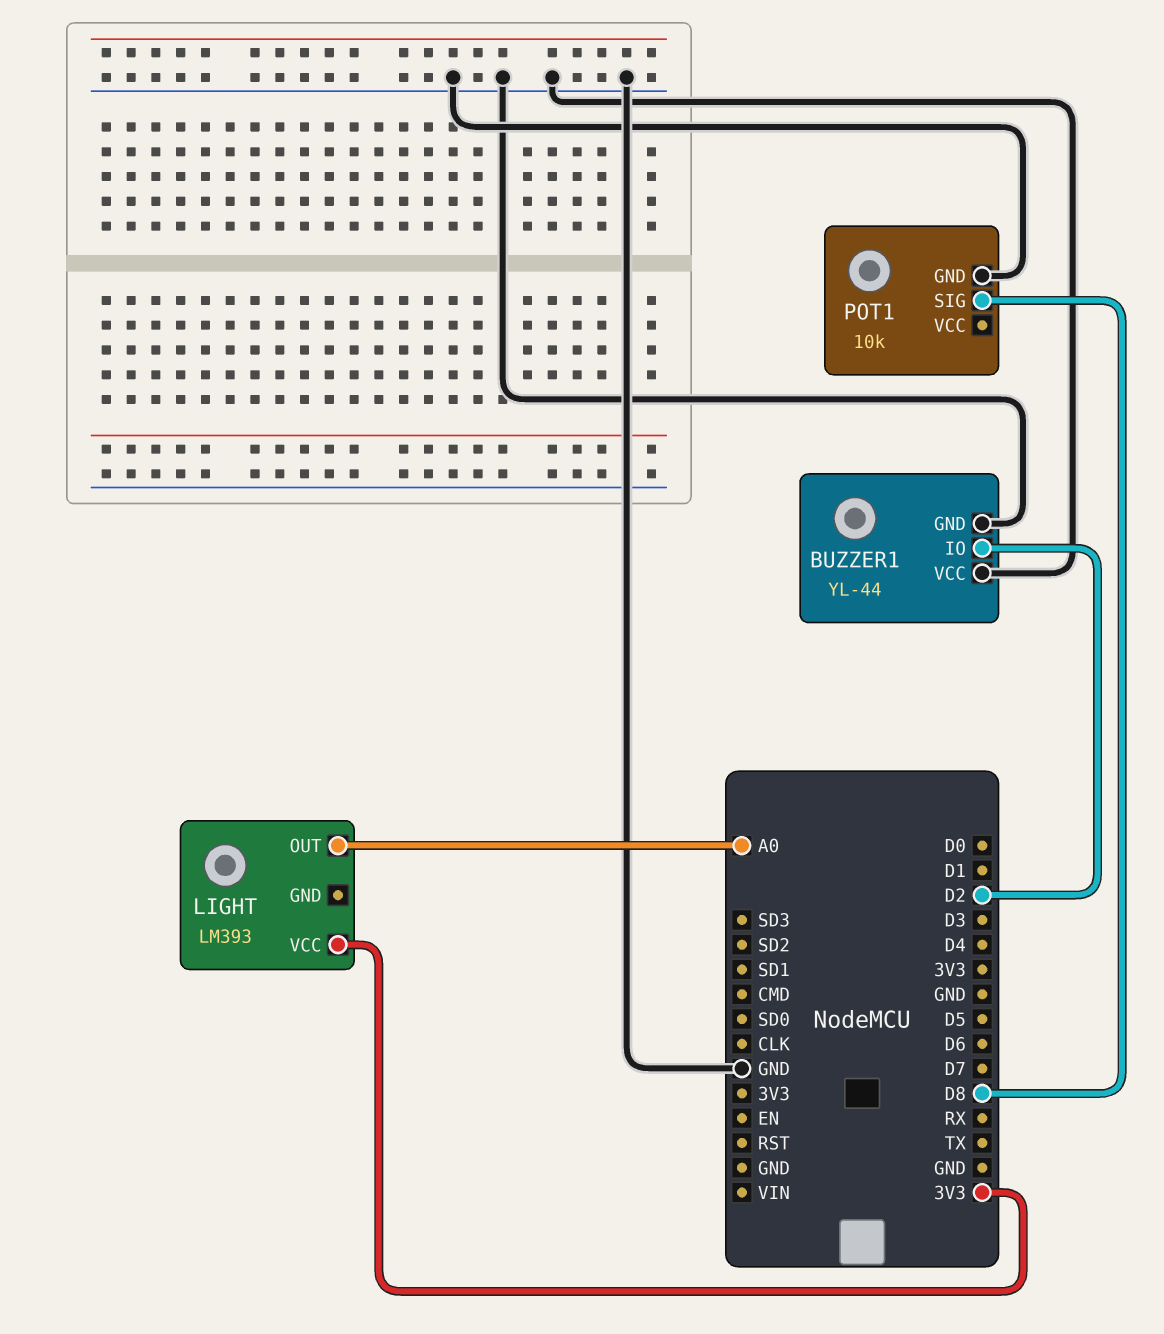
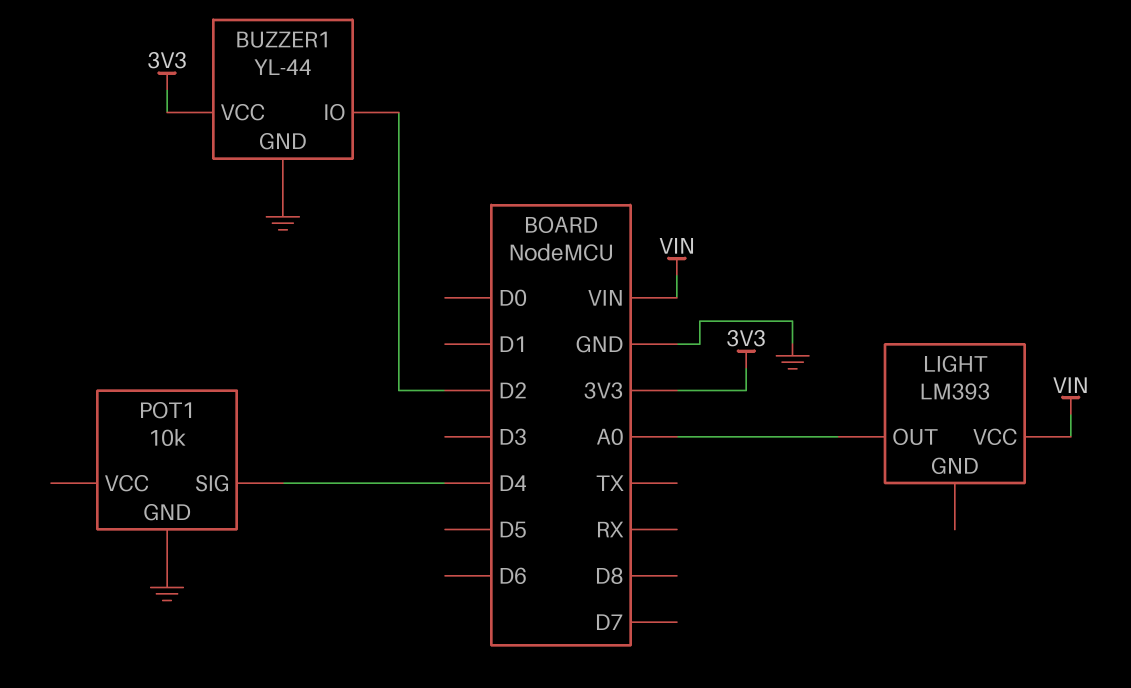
BUZZER1 pin VCC: GND -> 3V3
LIGHT pin VCC: 3V3 -> VIN
POT1 pin SIG: D8 -> D4

